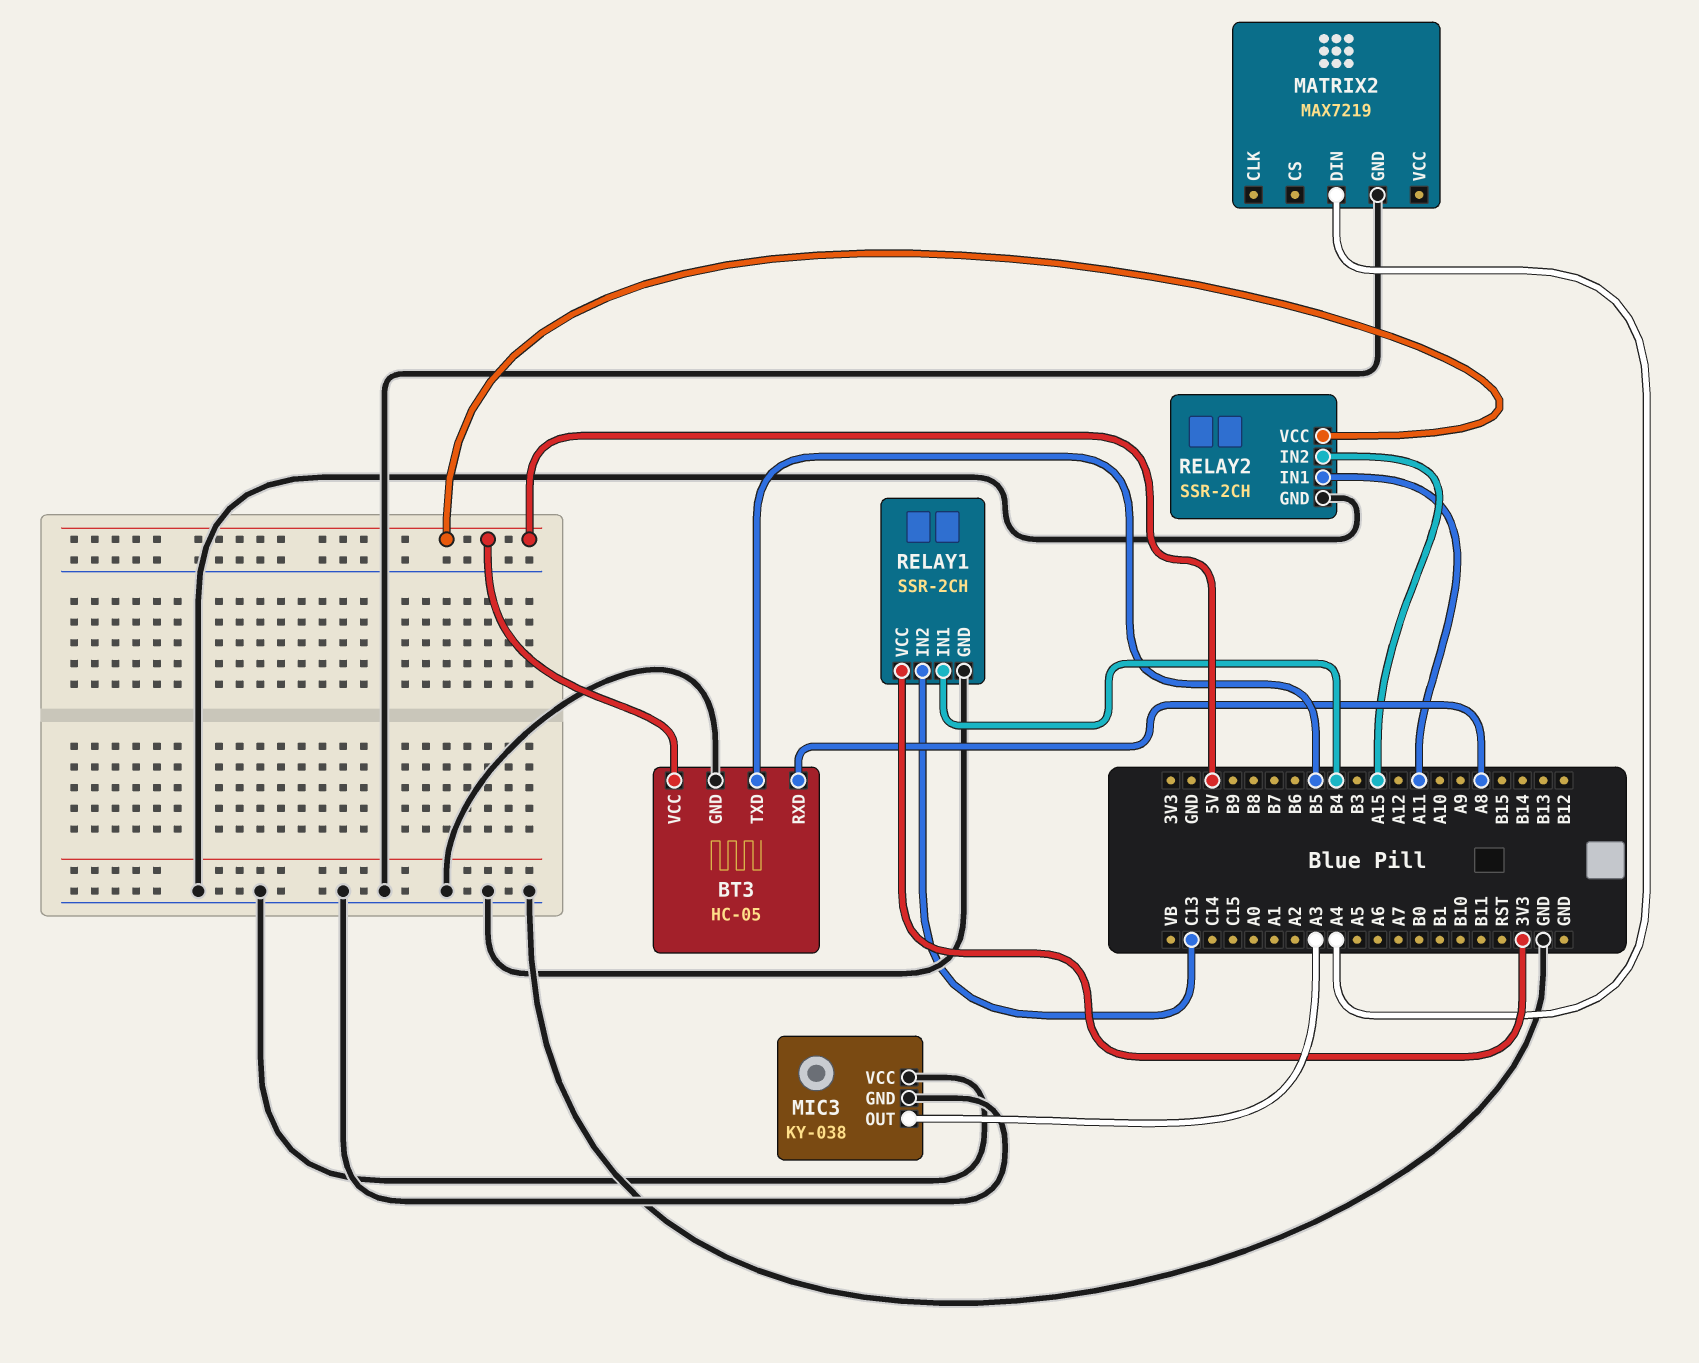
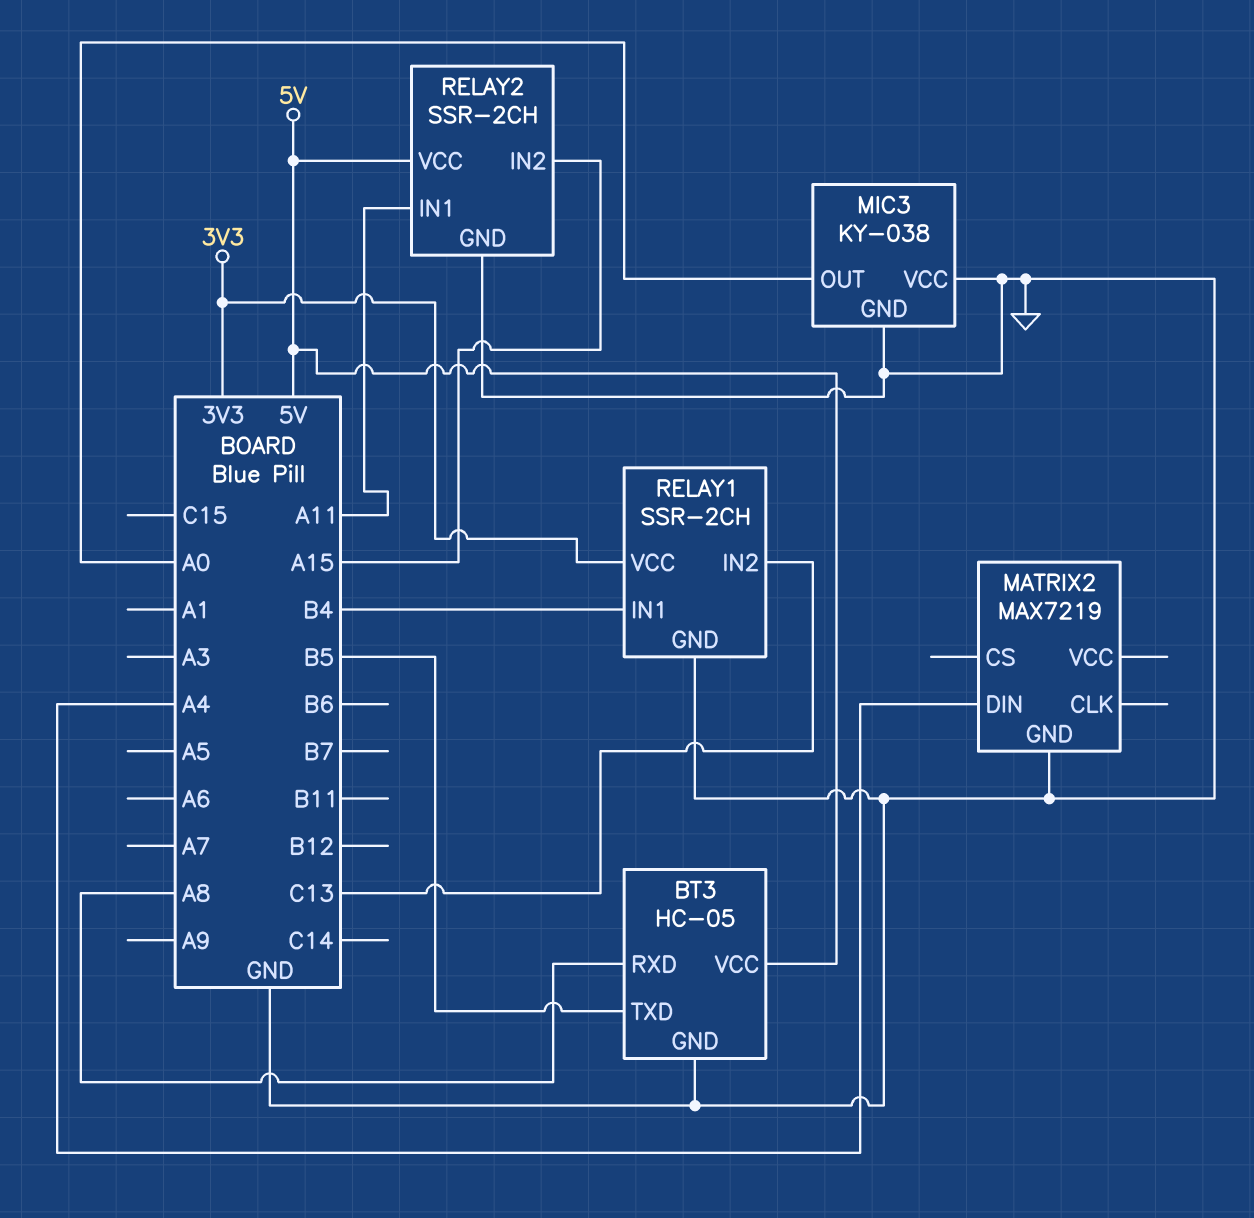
MIC3 pin OUT: A3 -> A0

